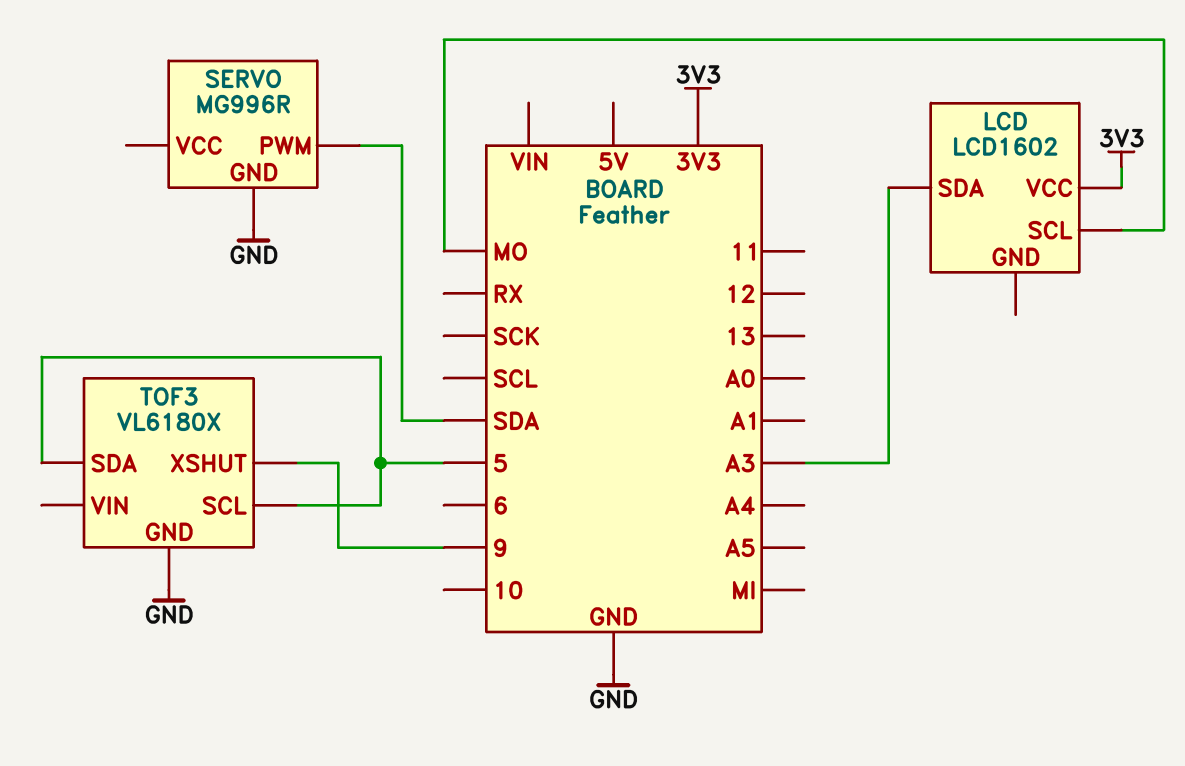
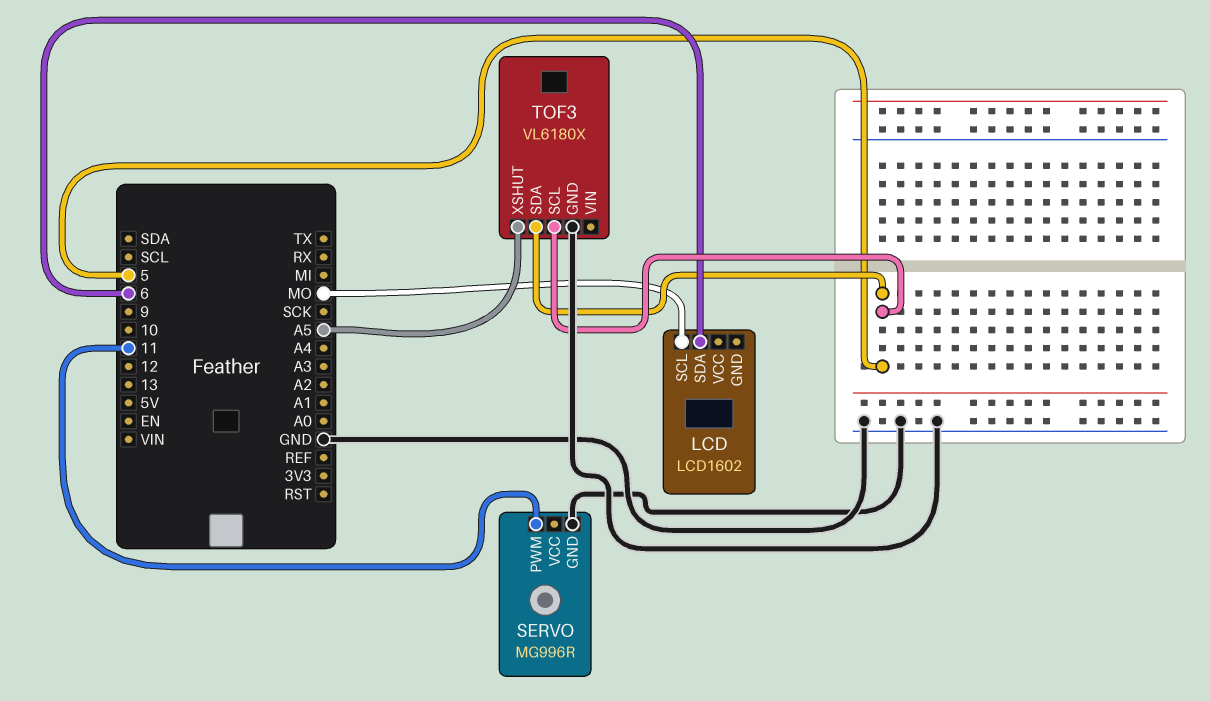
LCD pin SDA: A3 -> 6
LCD pin VCC: 3V3 -> none
SERVO pin PWM: SDA -> 11
TOF3 pin XSHUT: 9 -> A5

